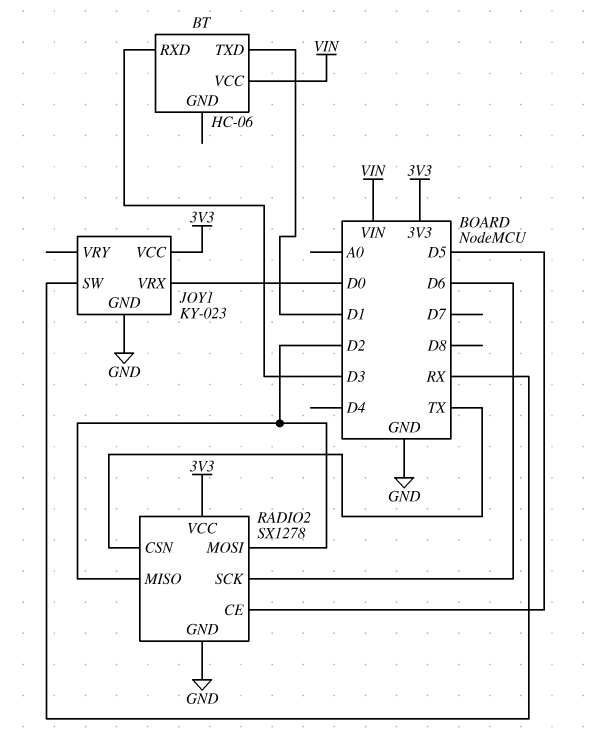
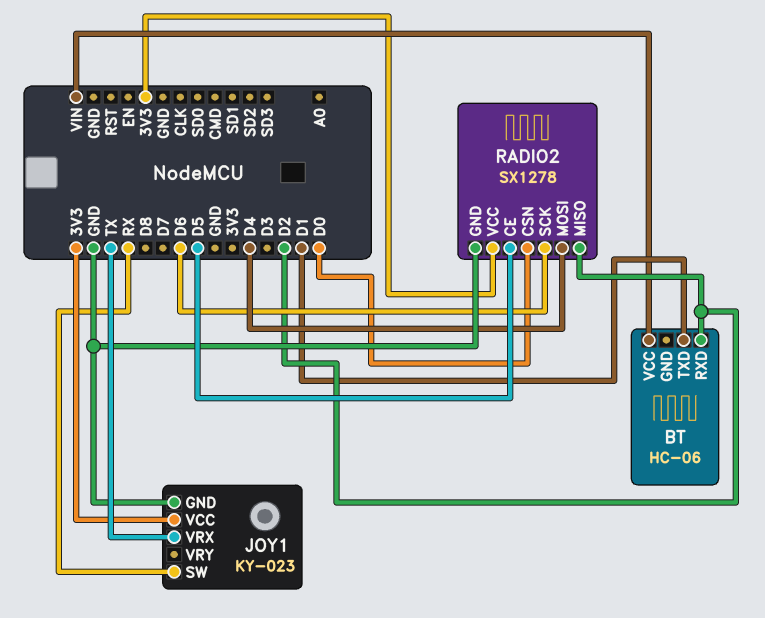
BT pin RXD: D3 -> D2
JOY1 pin VRX: D0 -> TX
RADIO2 pin CSN: TX -> D0
RADIO2 pin MOSI: D2 -> D4

